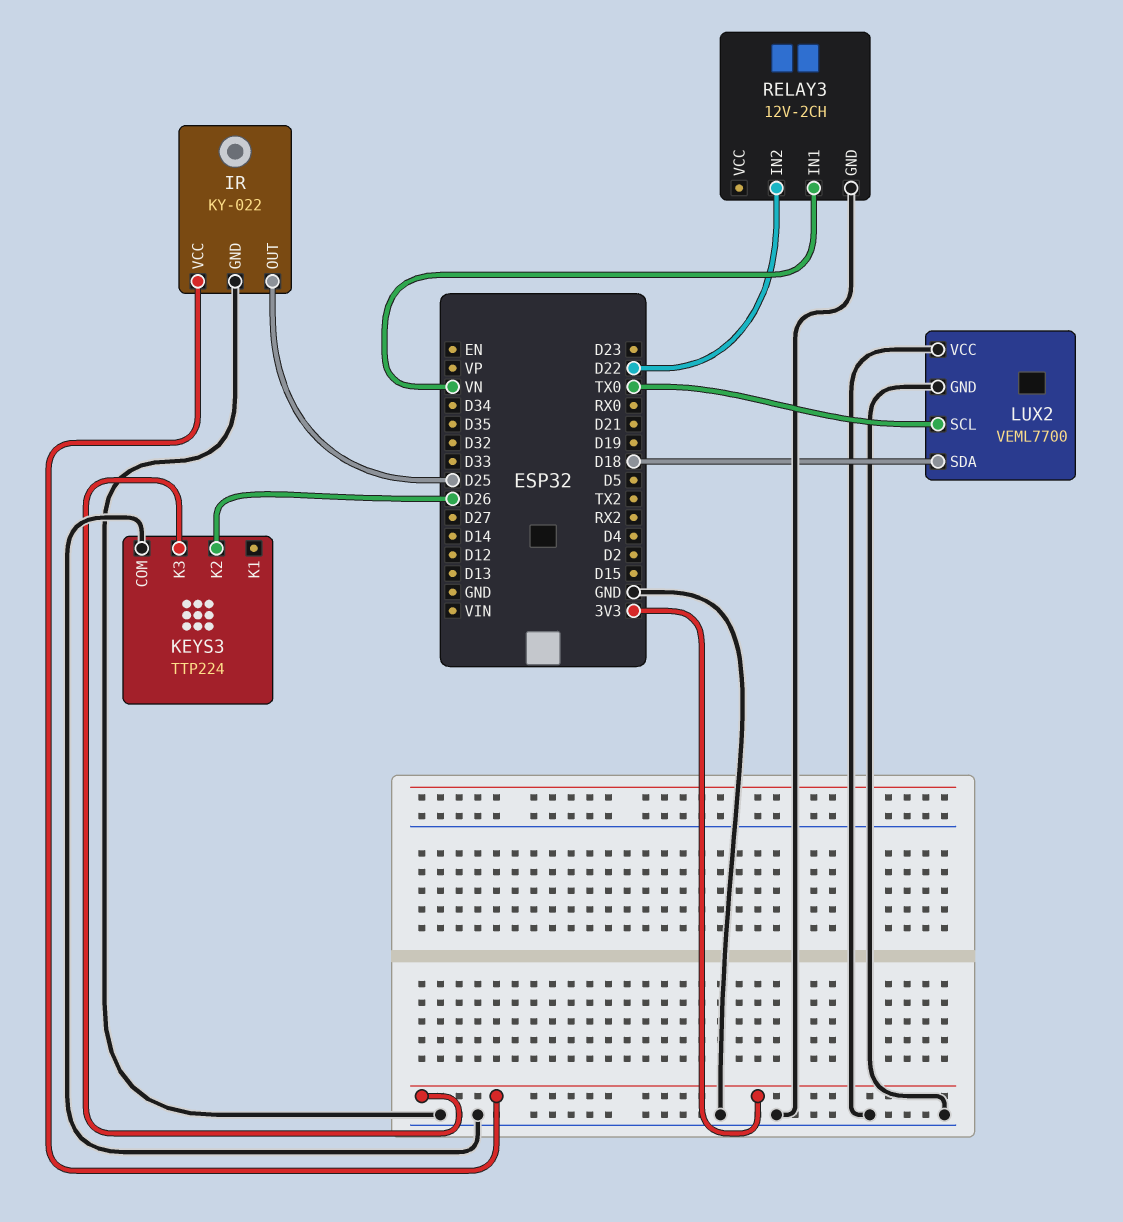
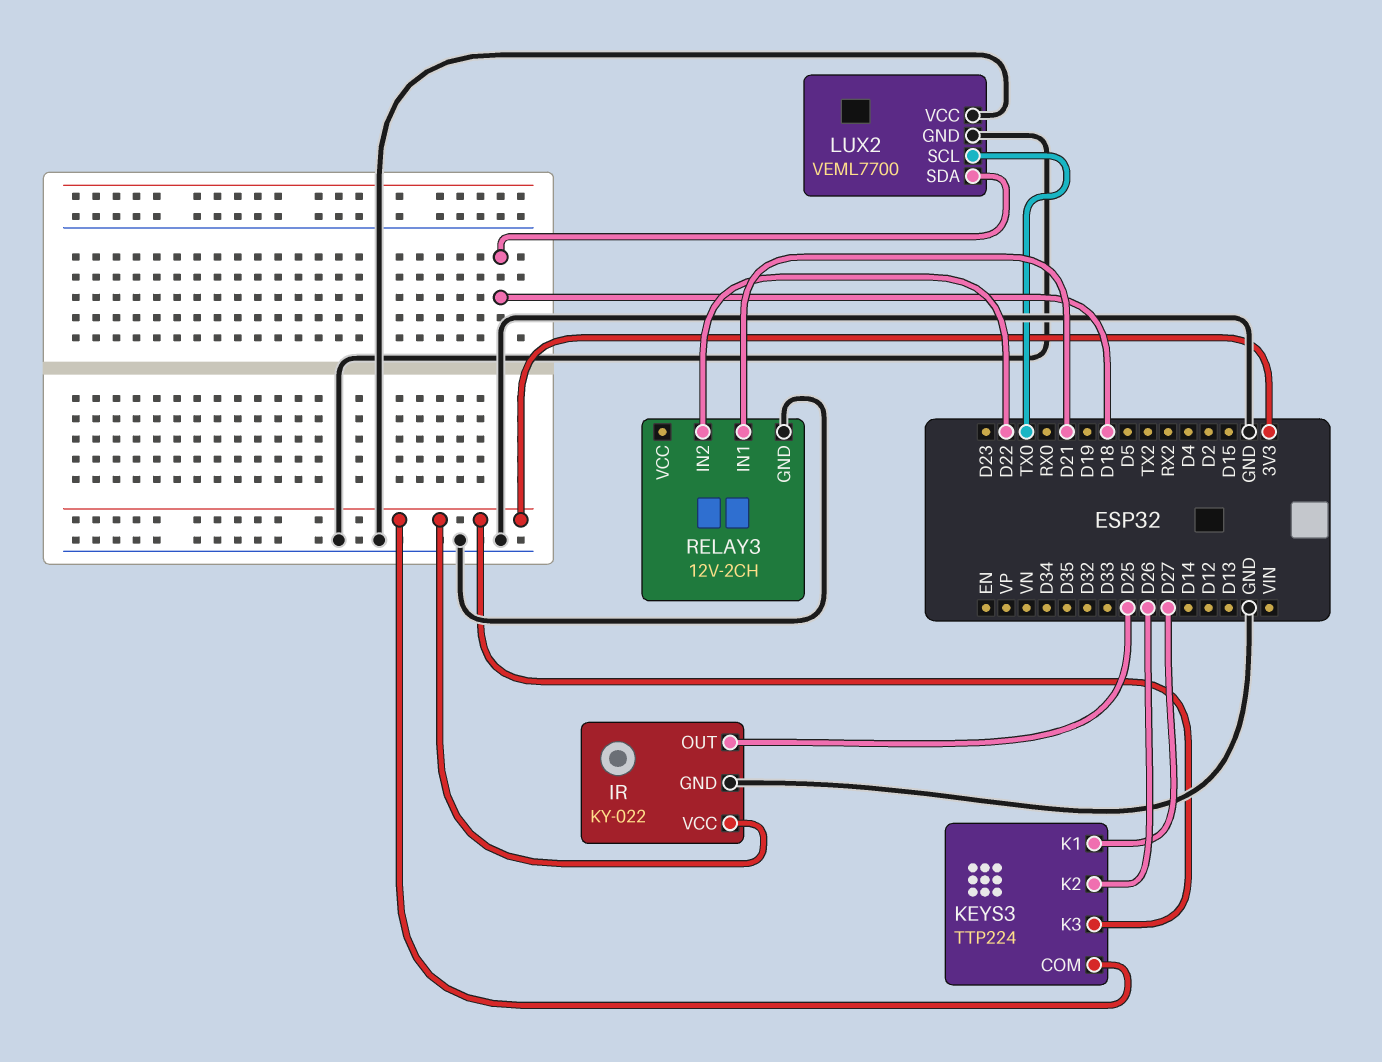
KEYS3 pin COM: GND -> 3V3
KEYS3 pin K1: none -> D27
RELAY3 pin IN1: VN -> D21

